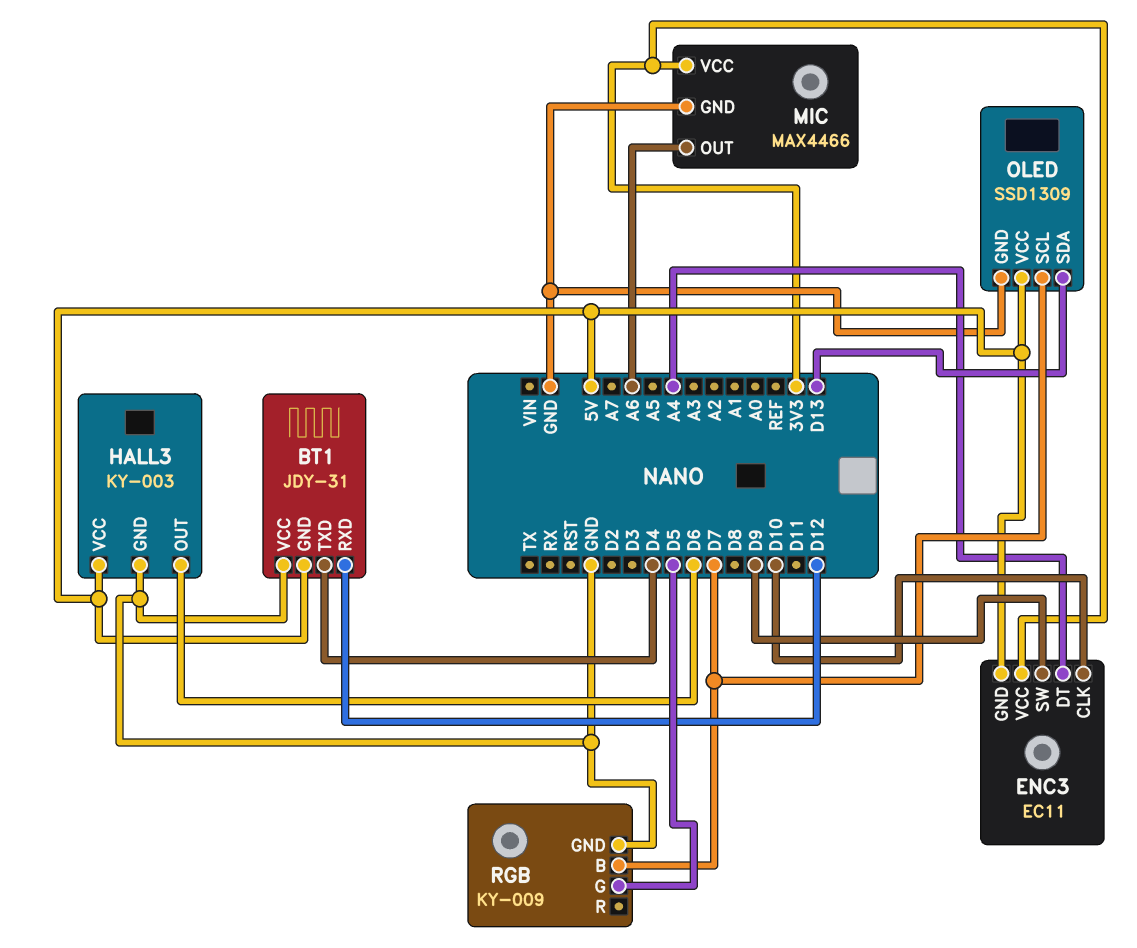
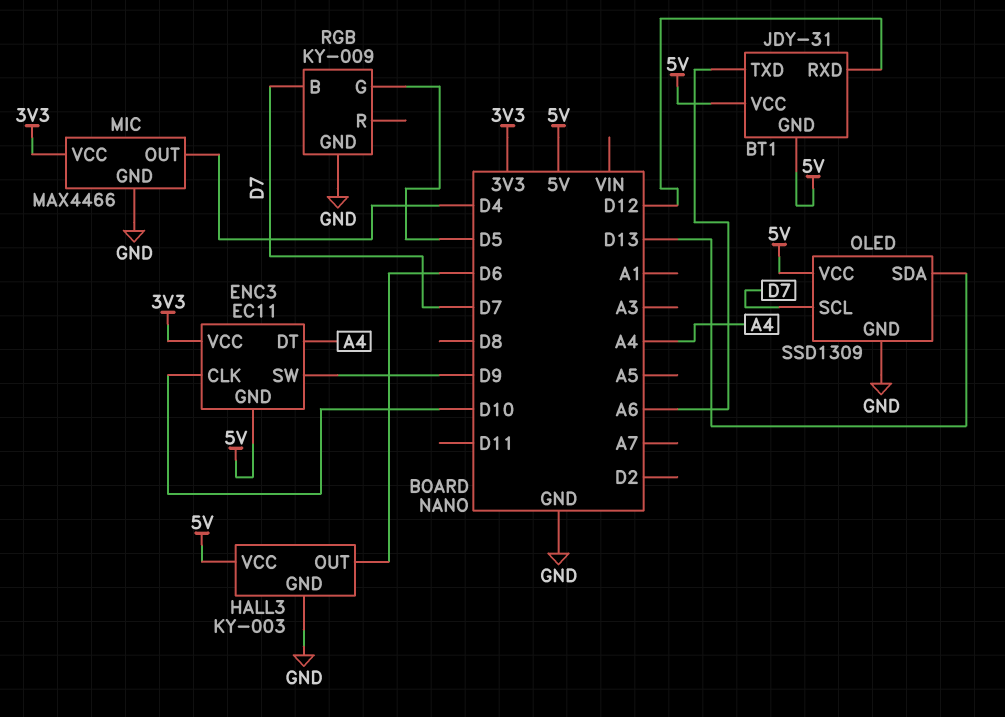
BT1 pin TXD: D4 -> A6
BT1 pin VCC: GND -> 5V
MIC pin OUT: A6 -> D4

